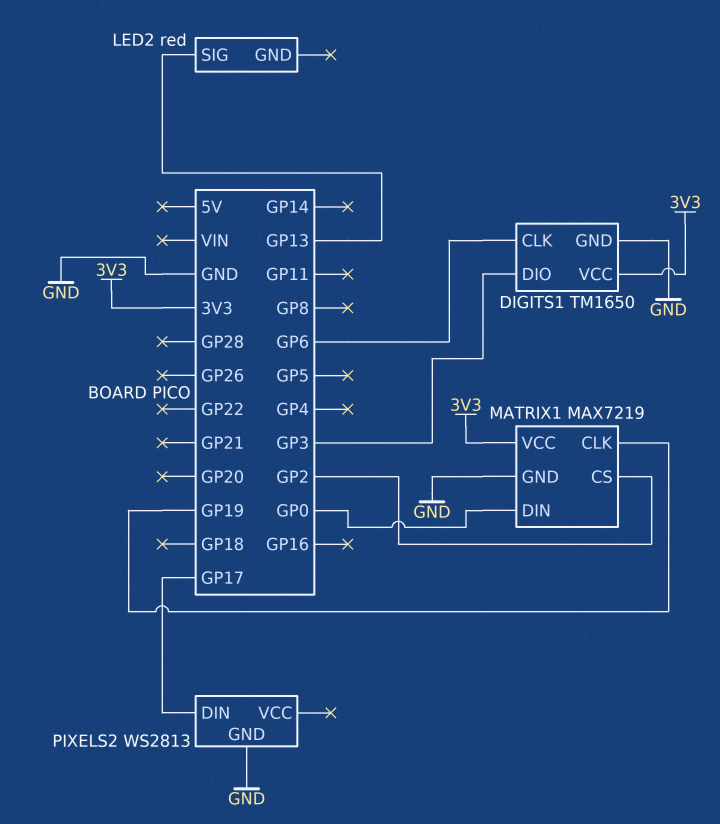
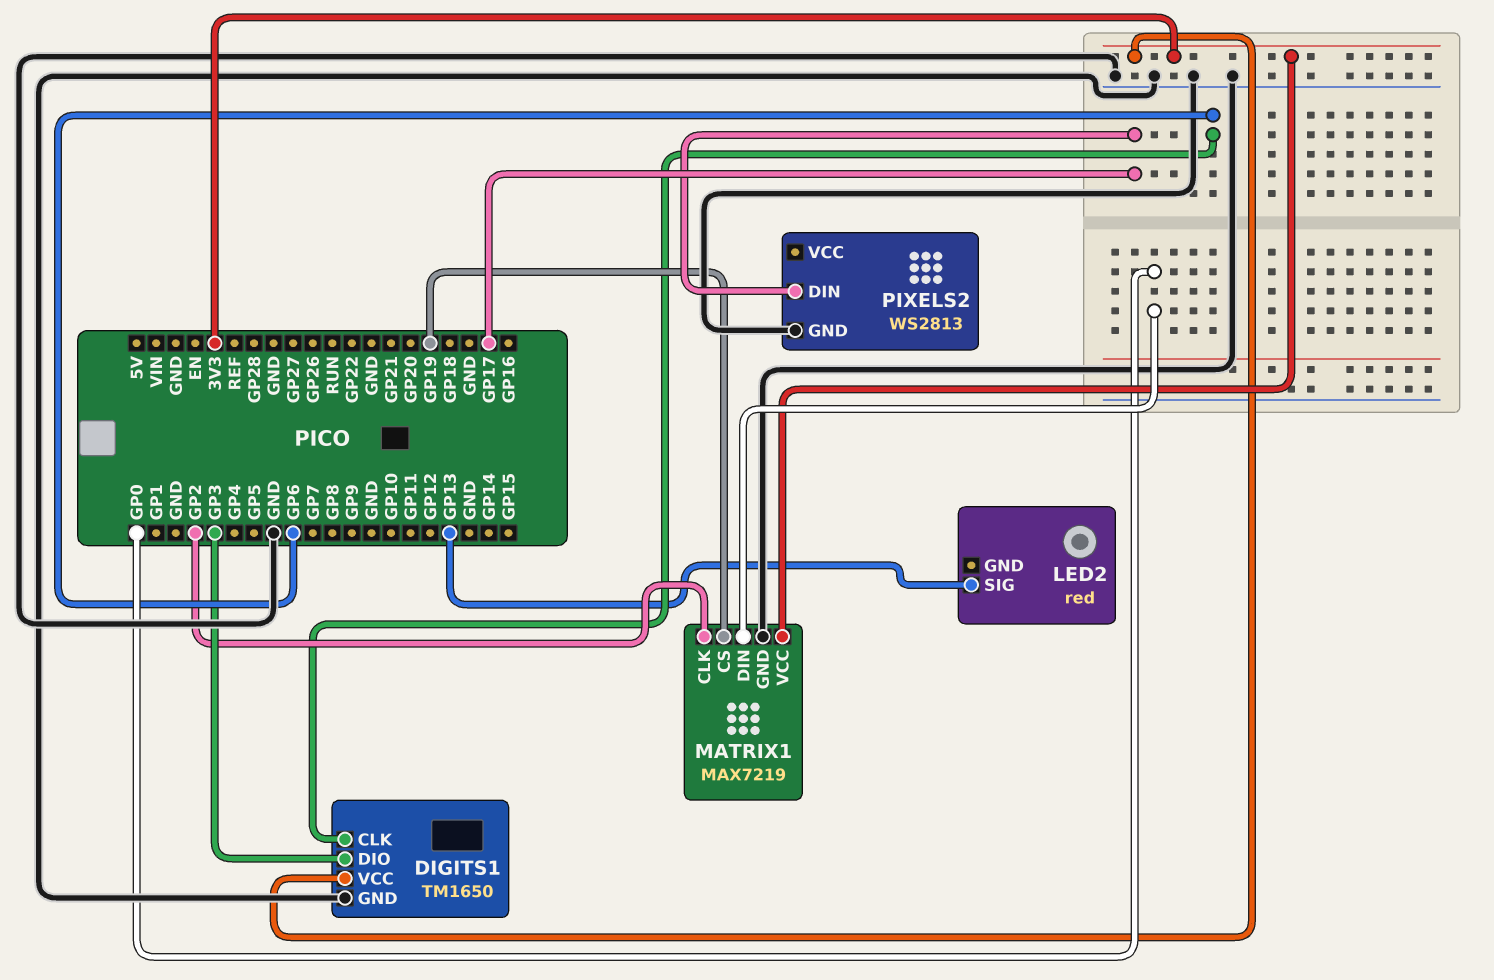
MATRIX1 pin CLK: GP19 -> GP2
MATRIX1 pin CS: GP2 -> GP19

